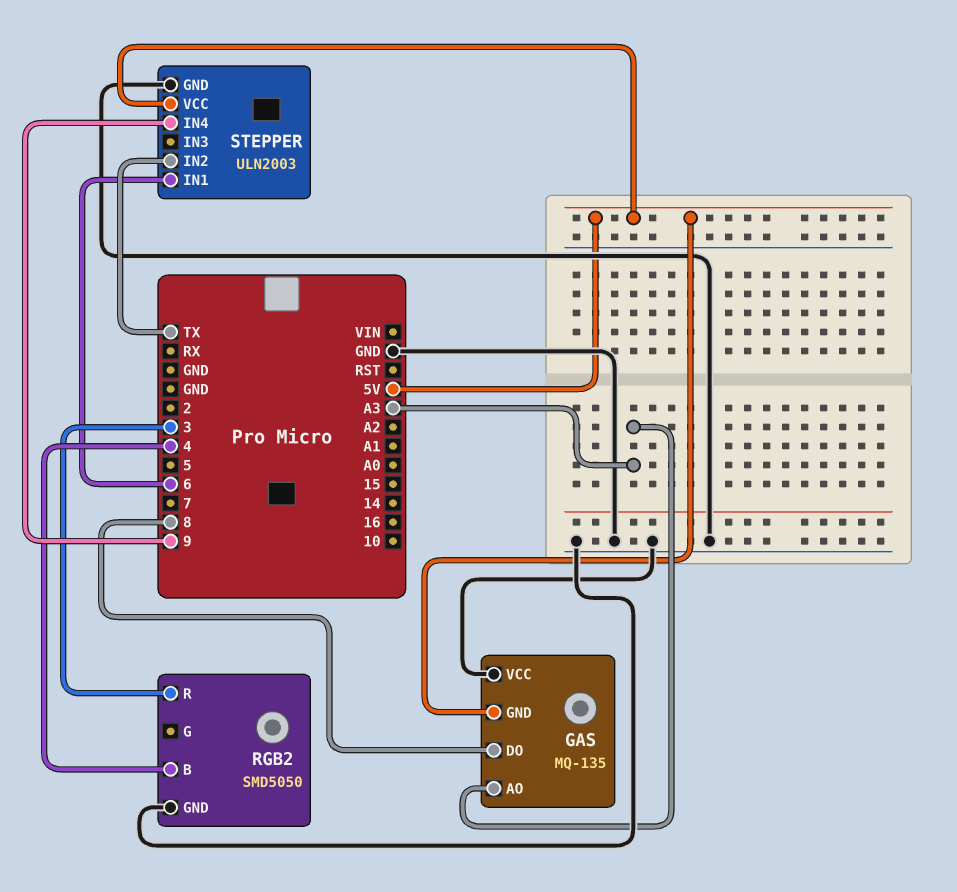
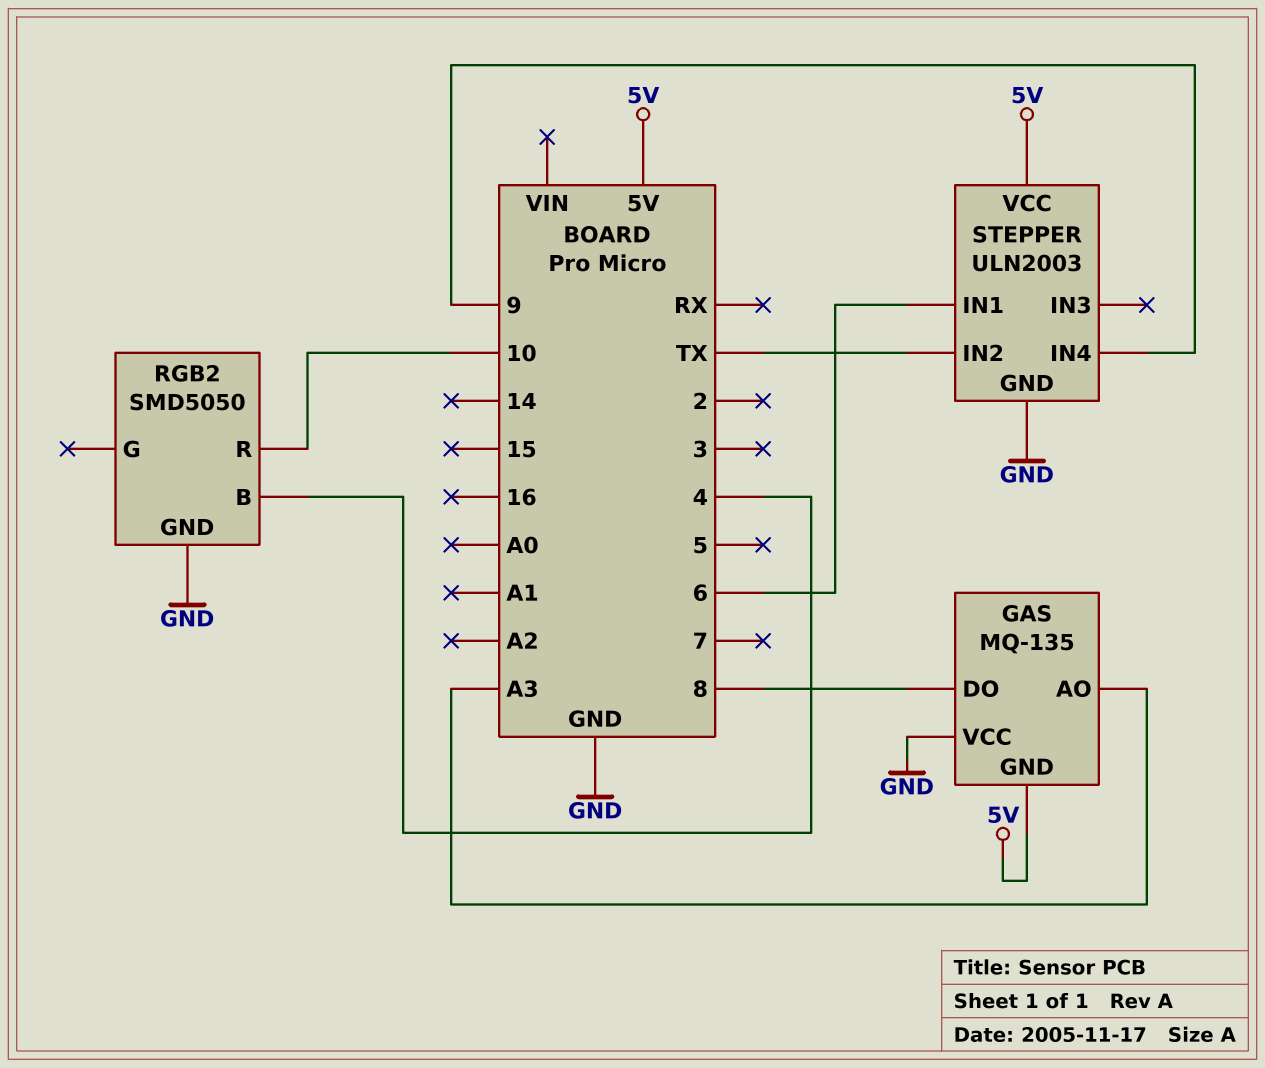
RGB2 pin R: 3 -> 10

